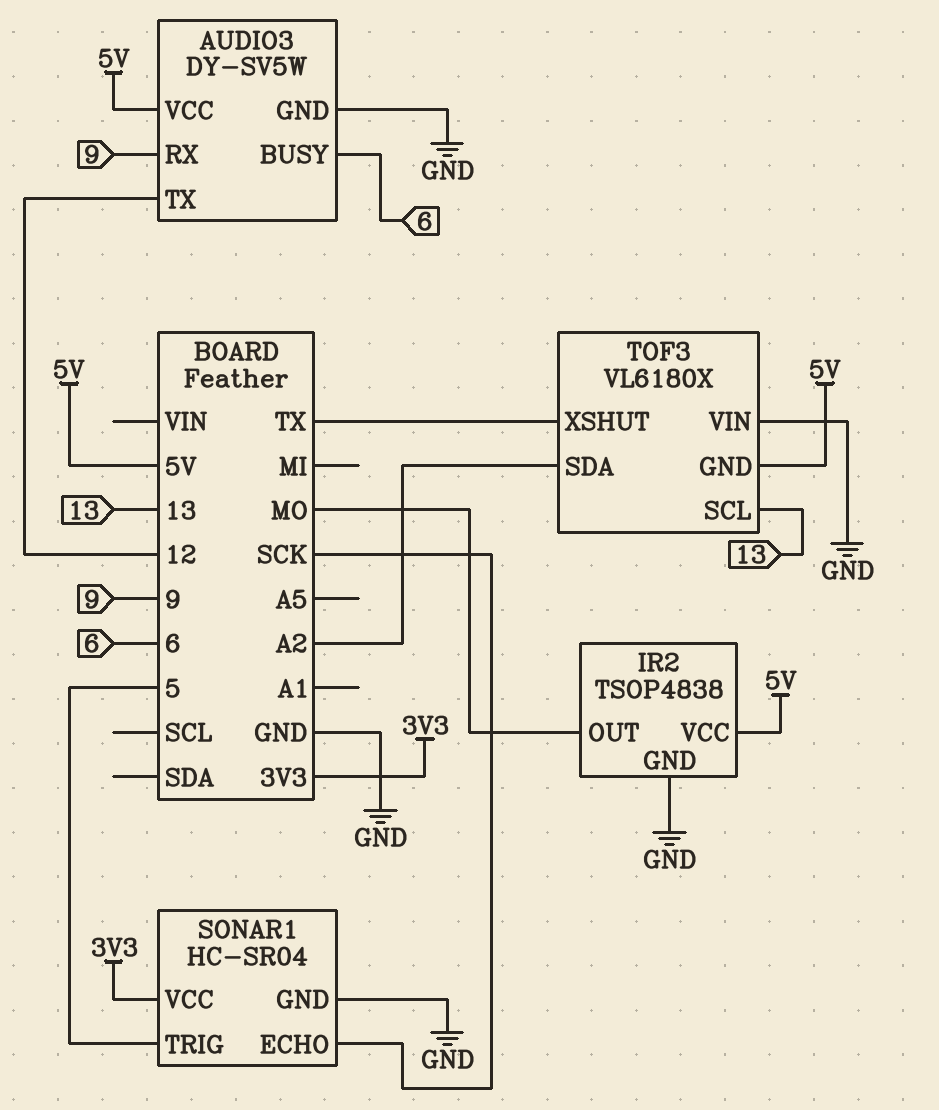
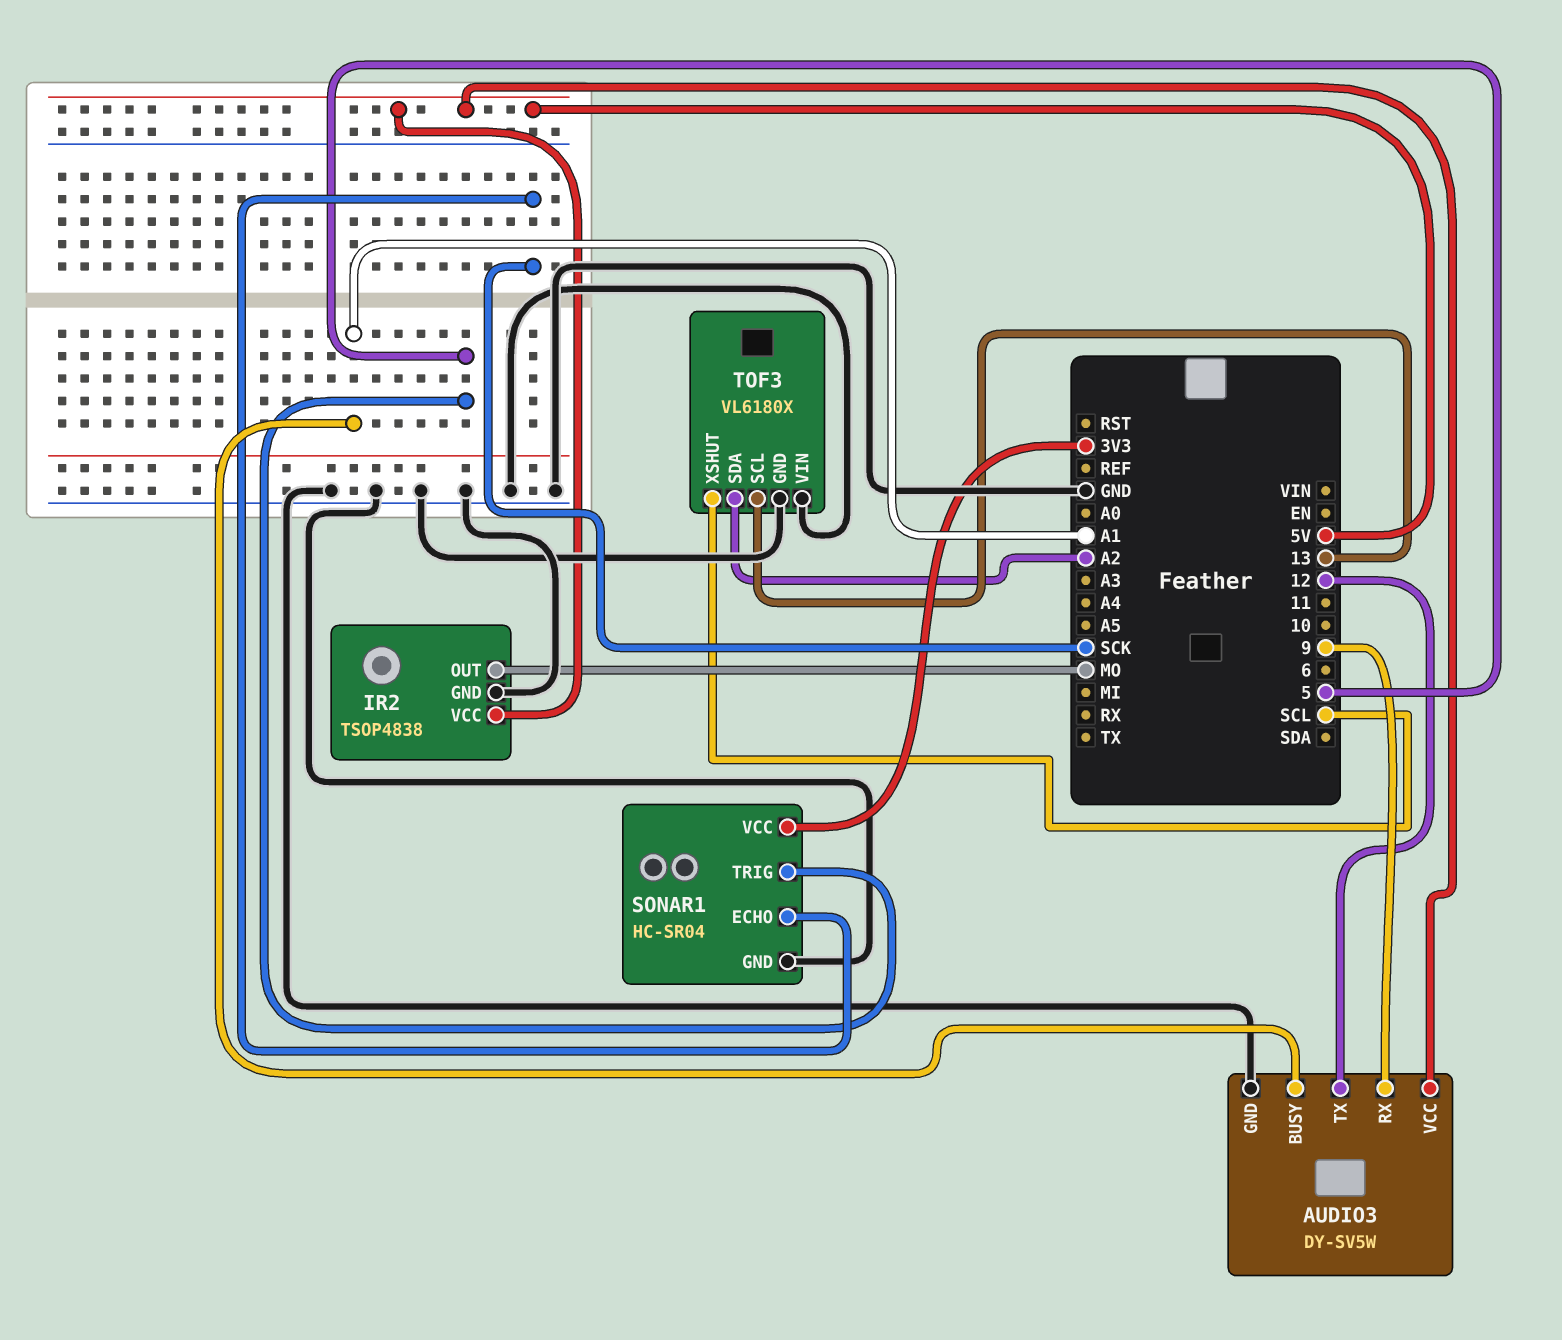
AUDIO3 pin BUSY: 6 -> A1
TOF3 pin GND: 5V -> GND
TOF3 pin XSHUT: TX -> SCL

